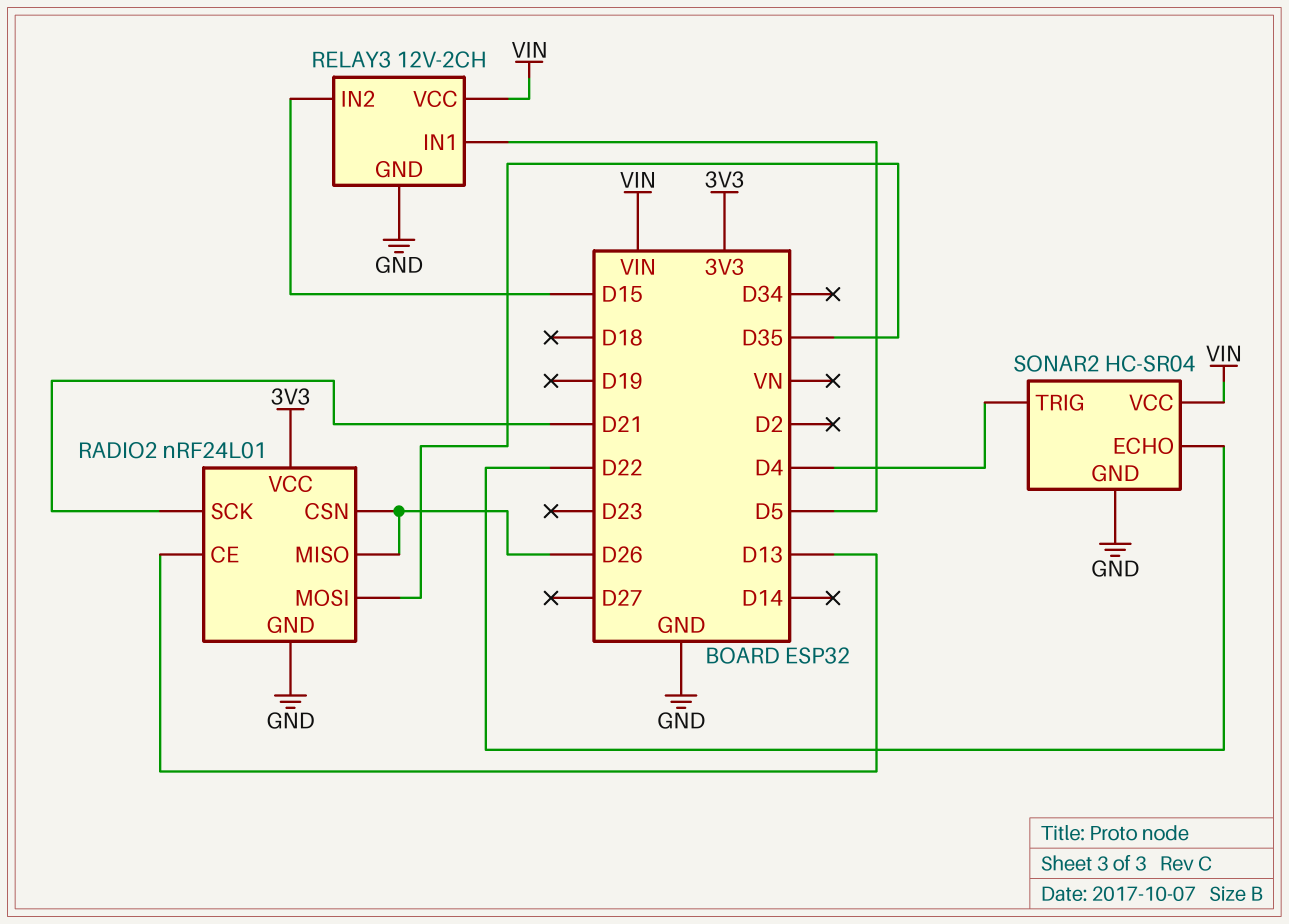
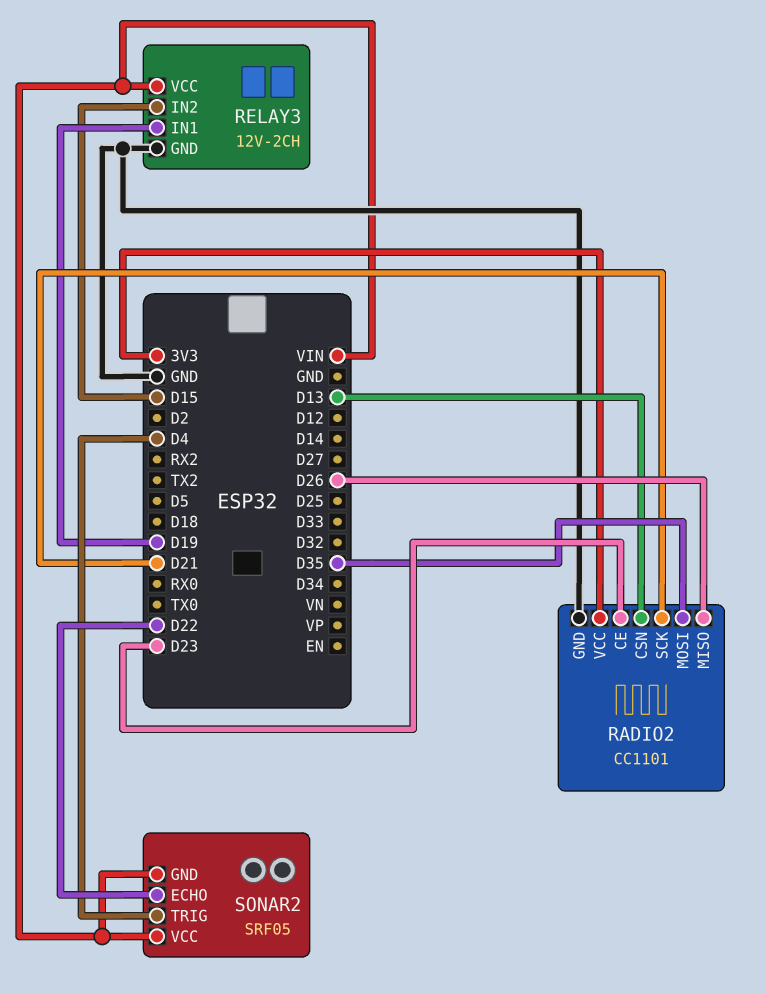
RADIO2: nRF24L01 -> CC1101
RADIO2 pin CE: D13 -> D23
RADIO2 pin CSN: D26 -> D13
RELAY3 pin IN1: D5 -> D19
SONAR2: HC-SR04 -> SRF05
SONAR2 pin GND: GND -> VIN

